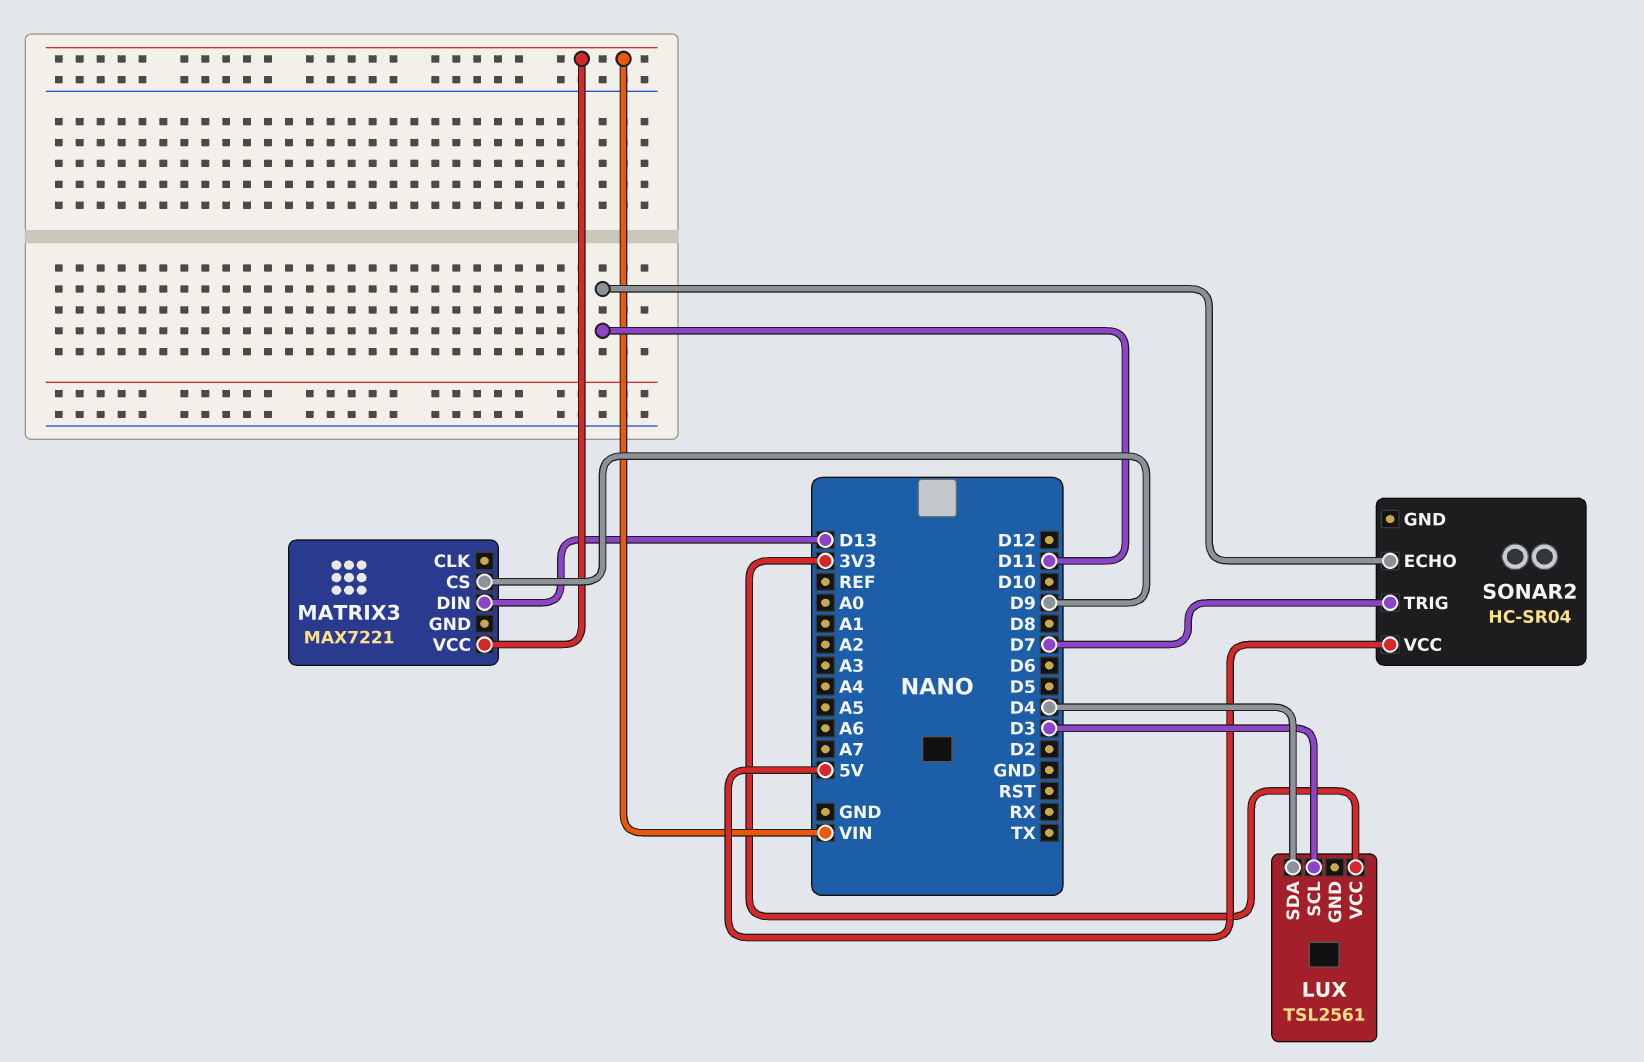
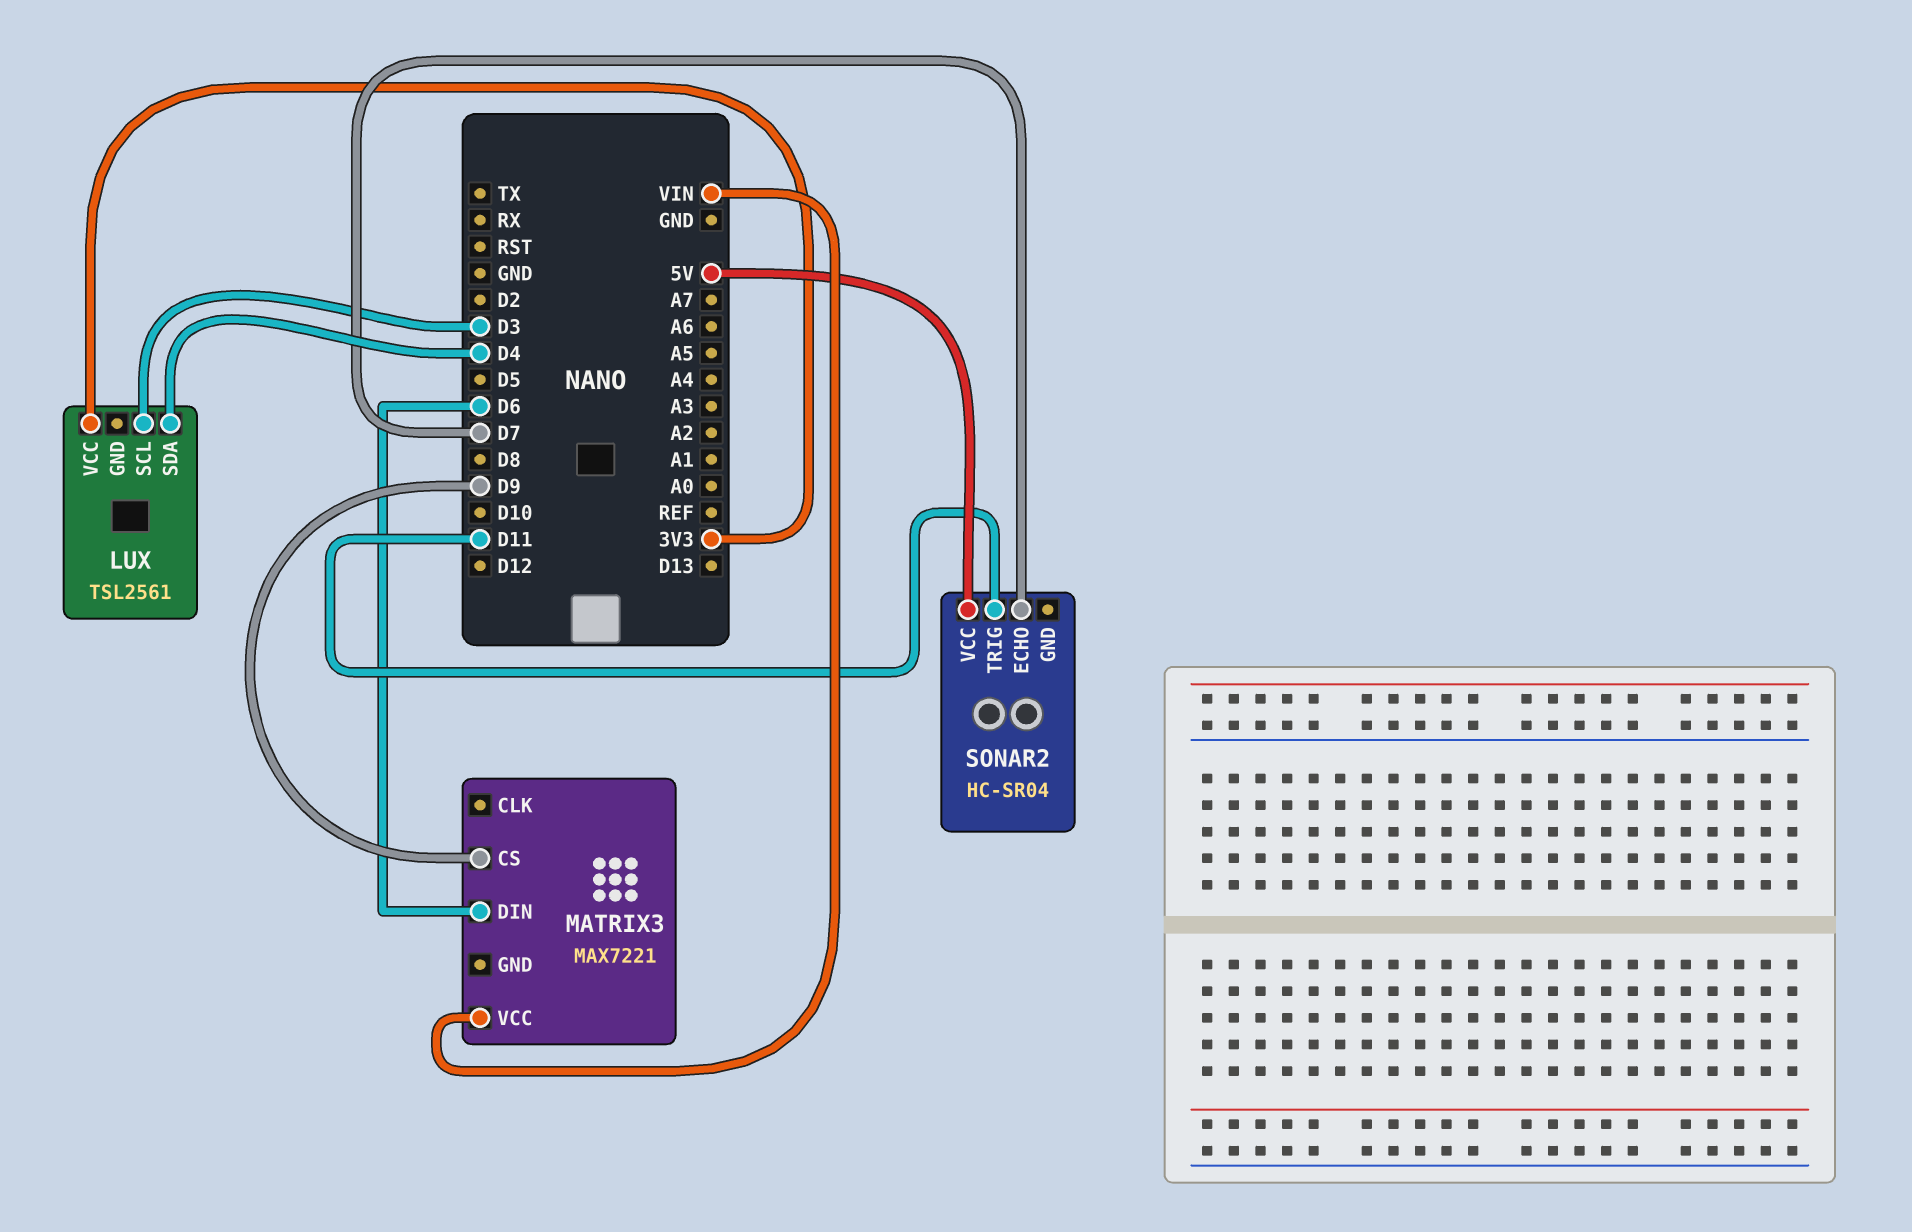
MATRIX3 pin DIN: D13 -> D6
SONAR2 pin ECHO: D11 -> D7
SONAR2 pin TRIG: D7 -> D11

